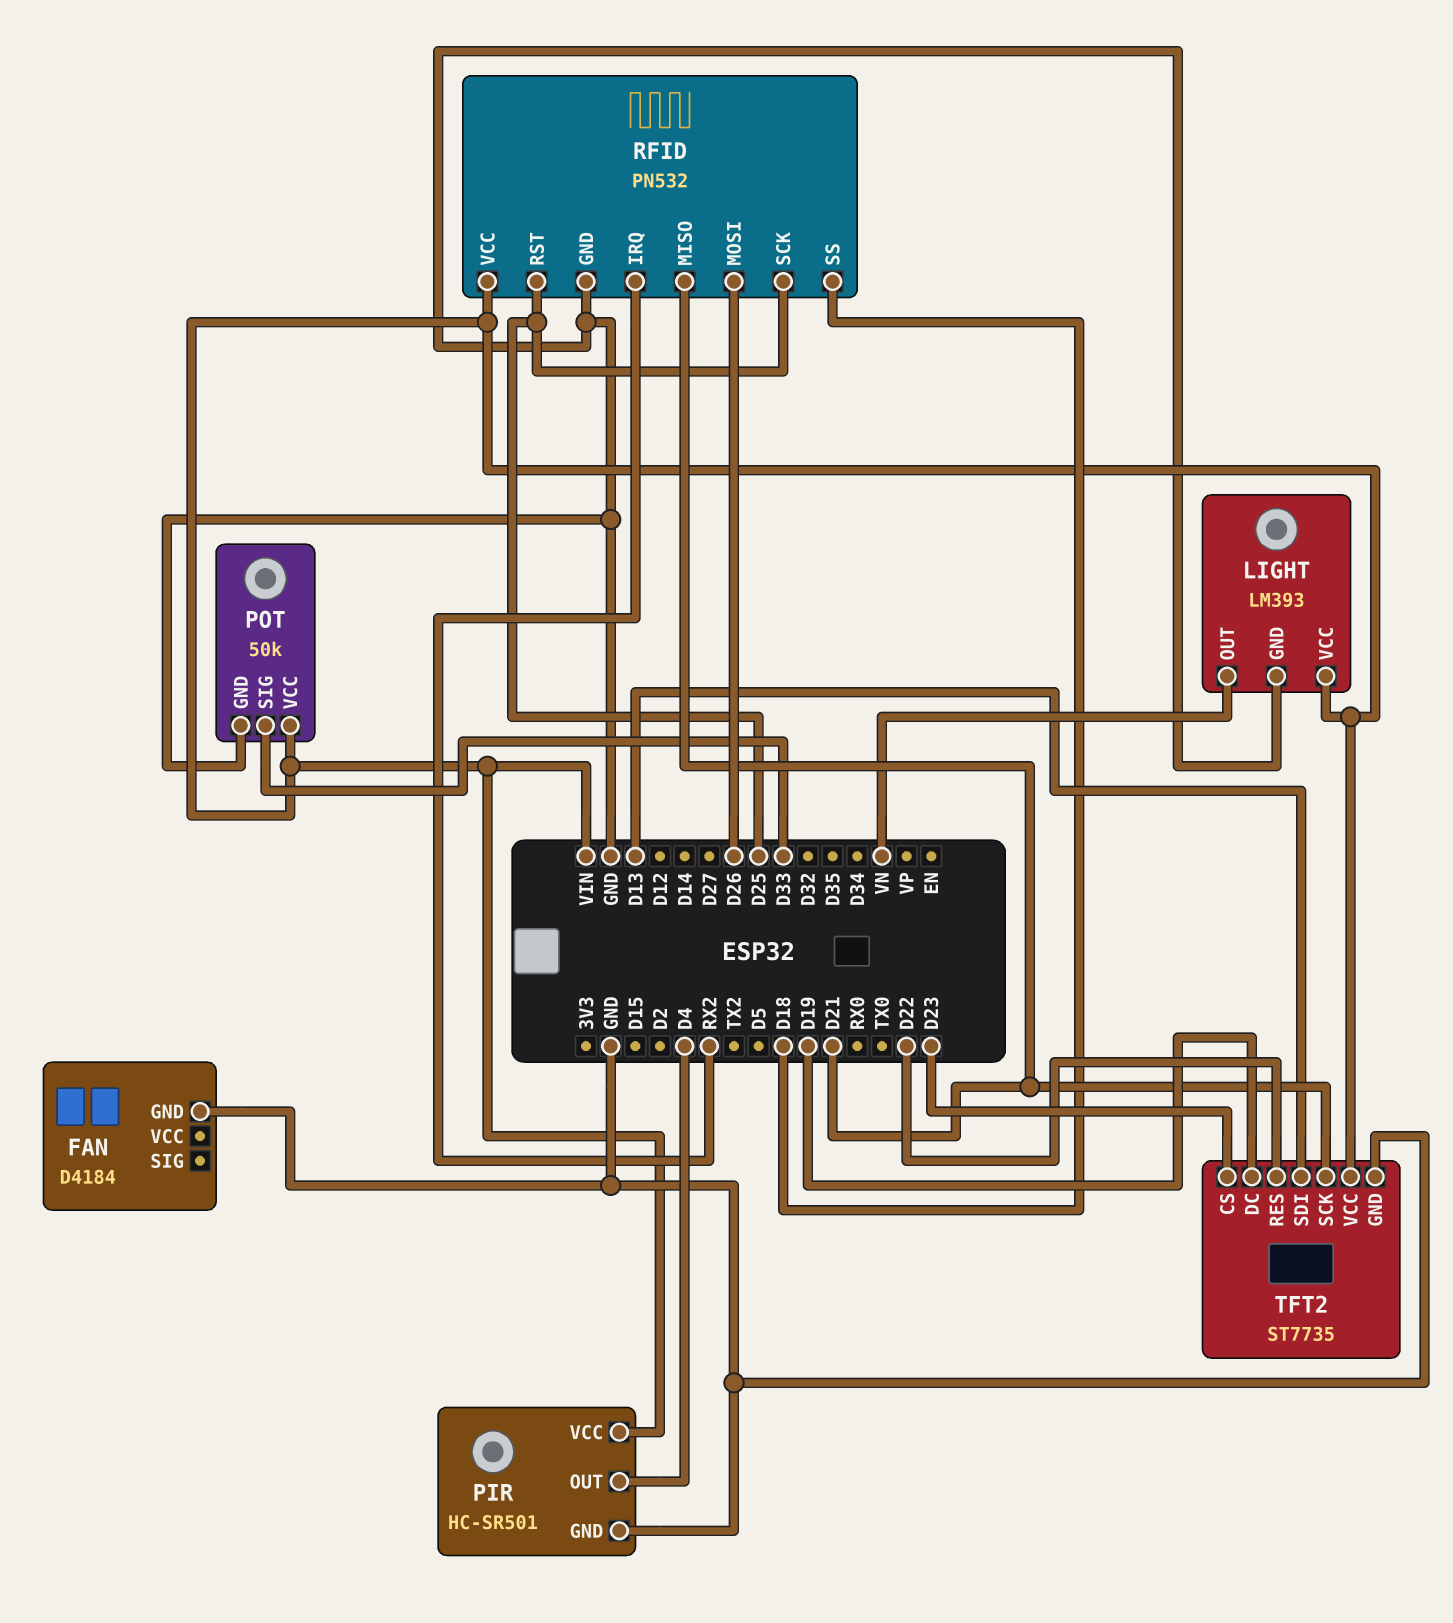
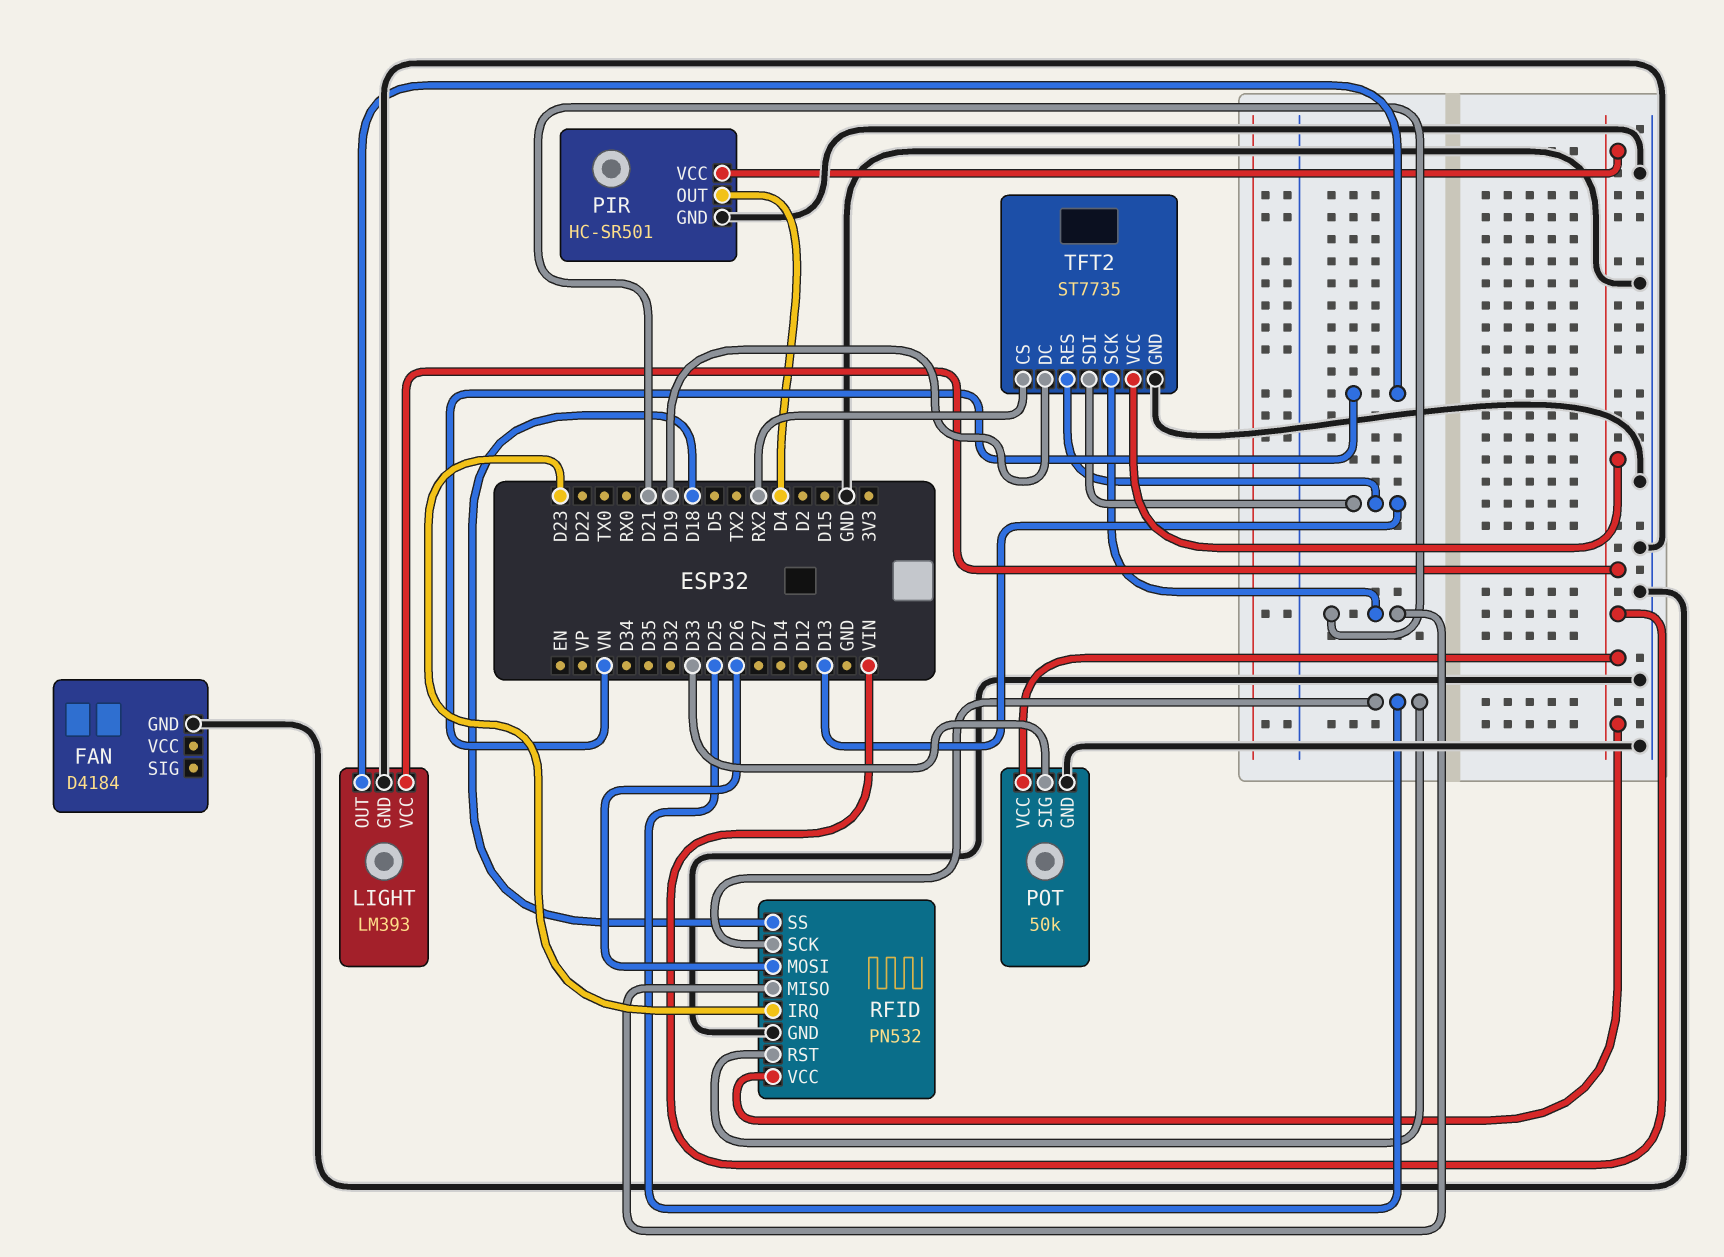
RFID pin IRQ: RX2 -> D23
TFT2 pin CS: D23 -> RX2
TFT2 pin RES: D22 -> D13

